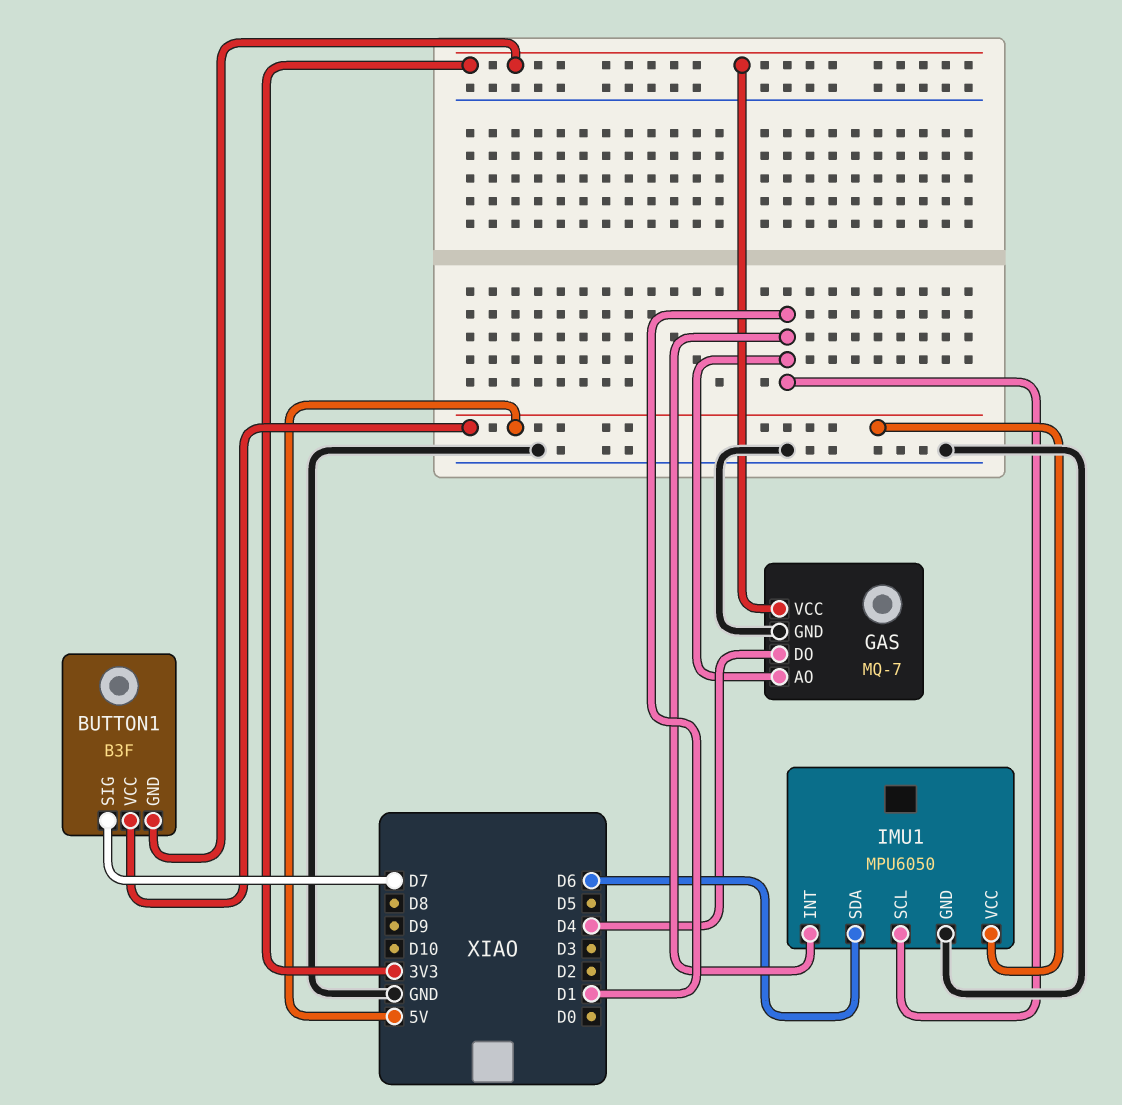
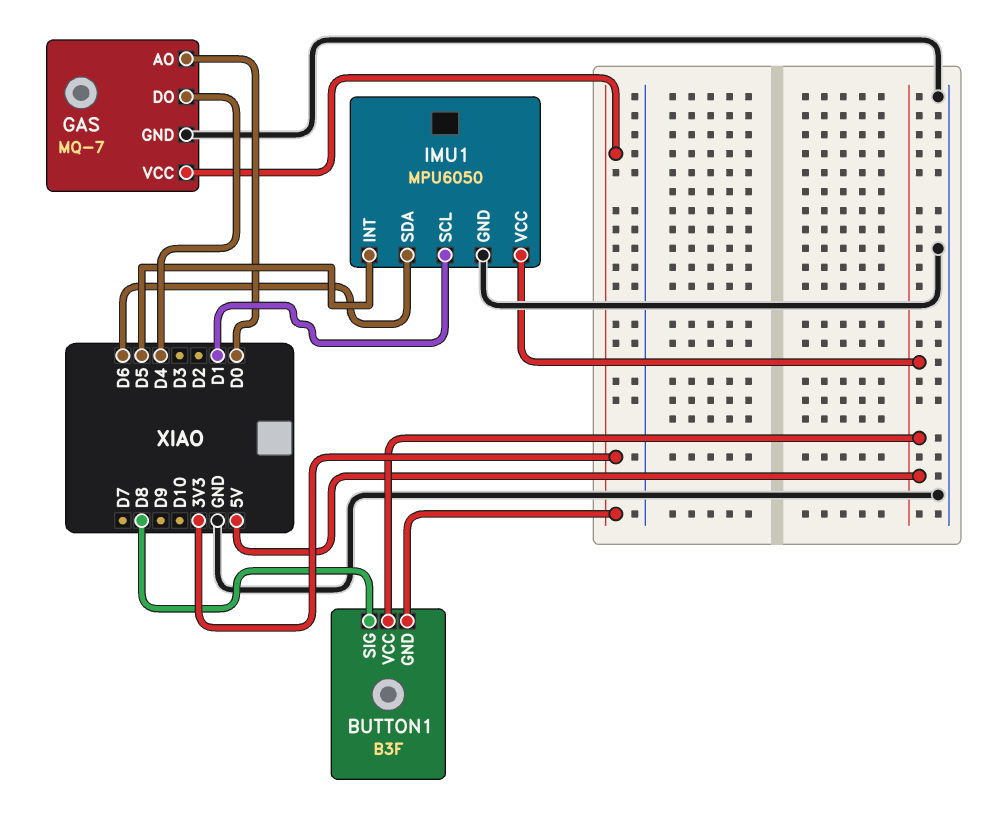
BUTTON1 pin SIG: D7 -> D8
GAS pin AO: D1 -> D0
IMU1 pin INT: D1 -> D5

